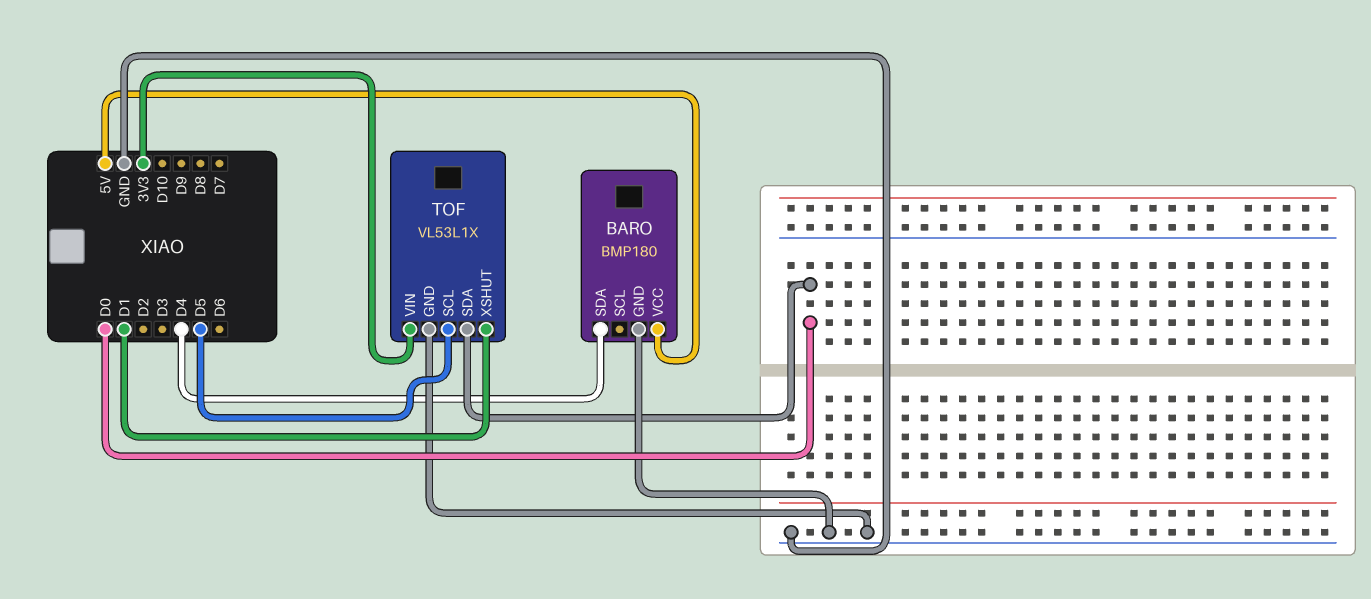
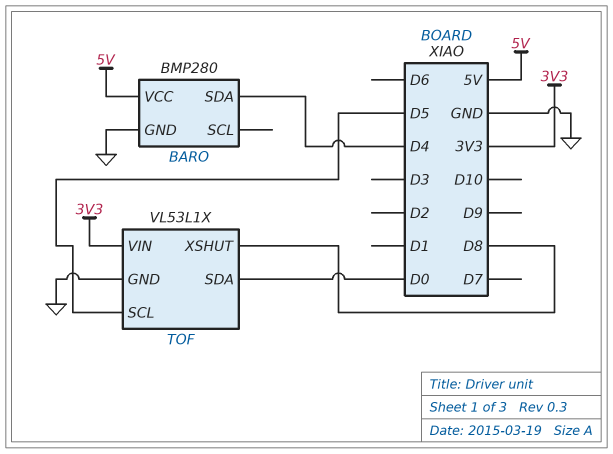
BARO: BMP180 -> BMP280
TOF pin XSHUT: D1 -> D8

